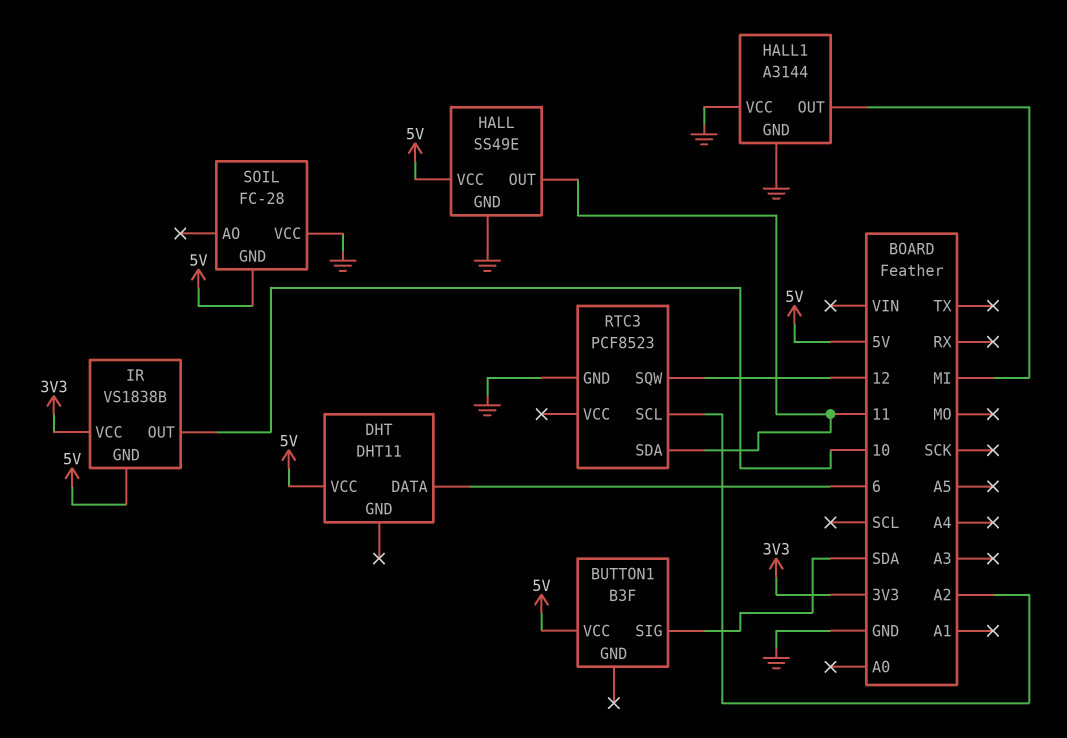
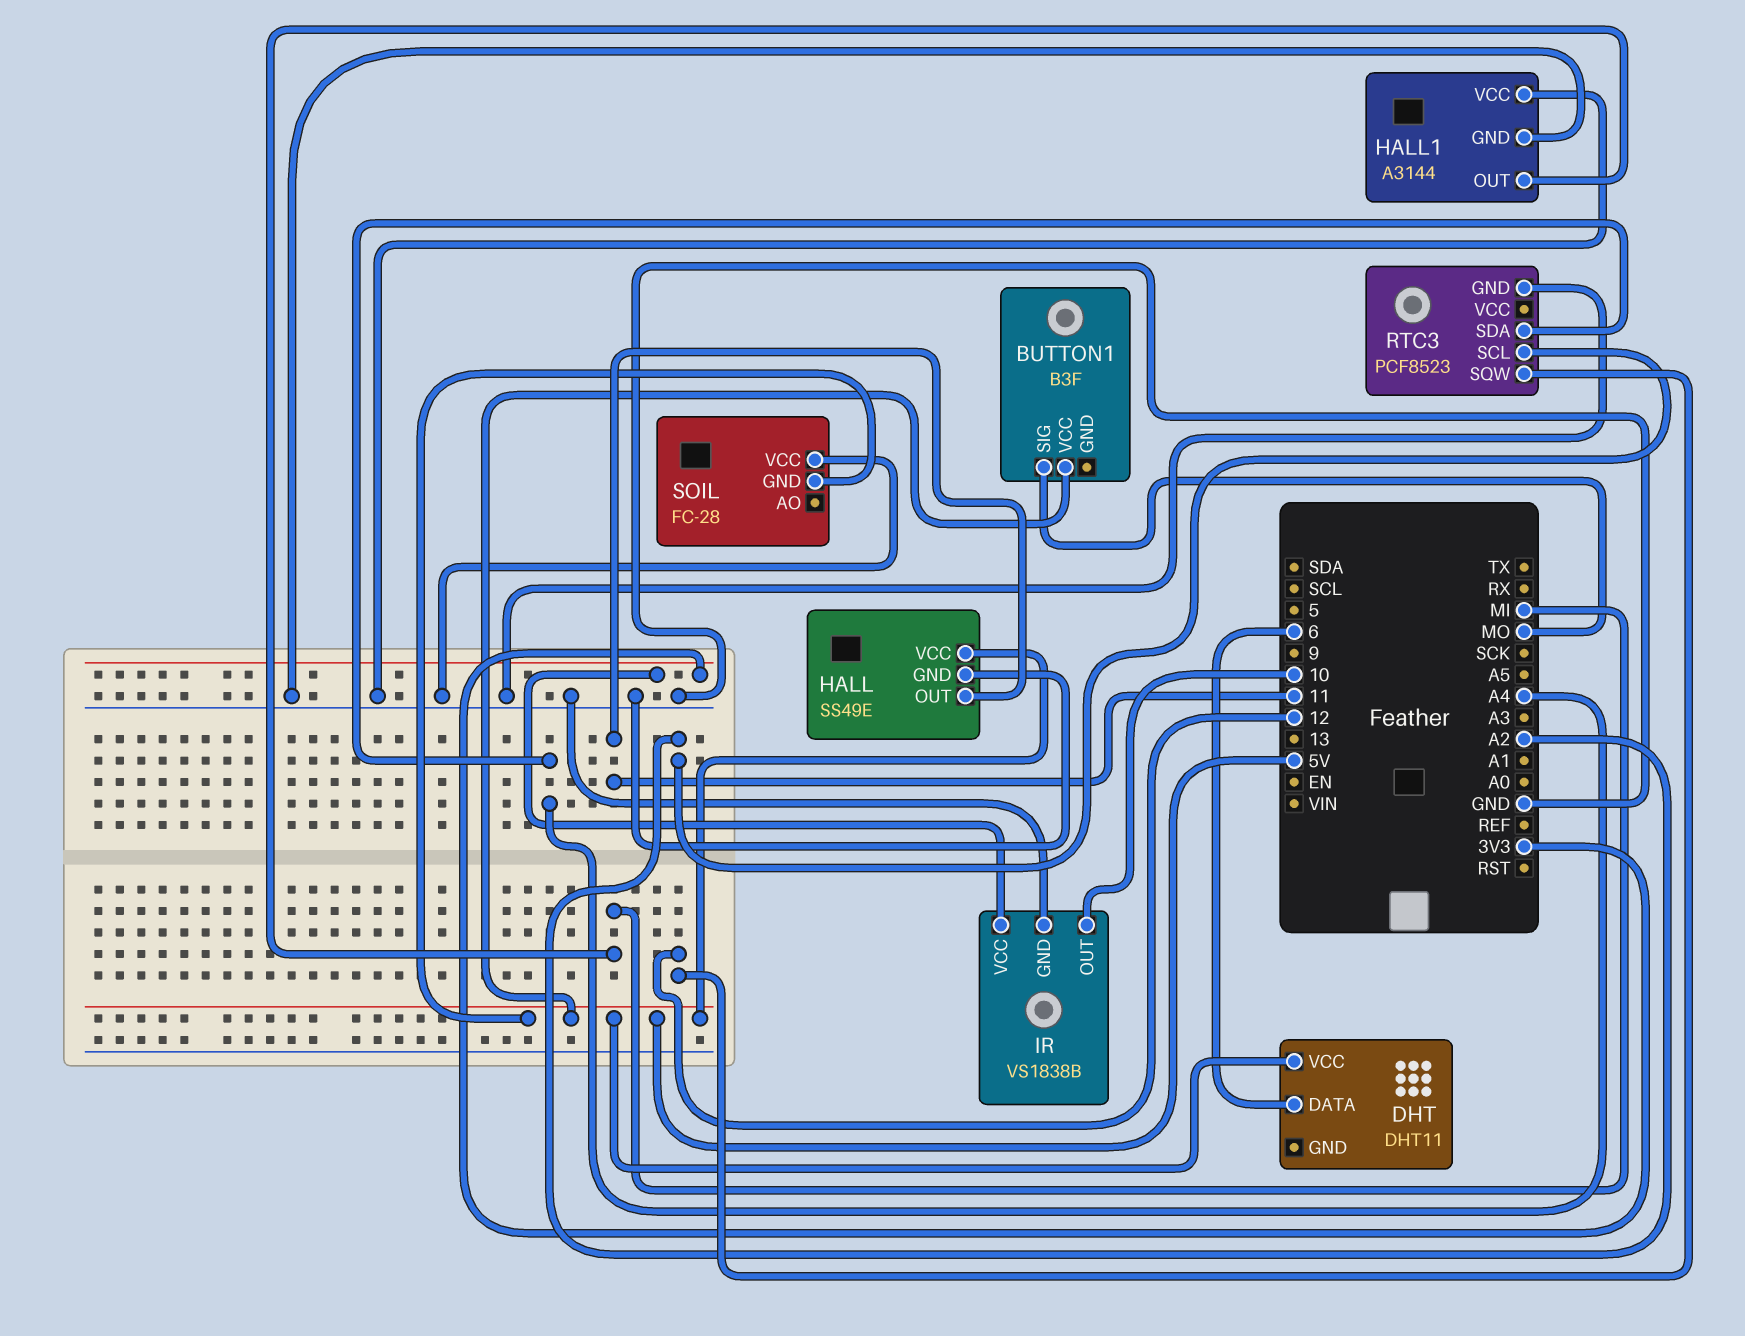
BUTTON1 pin SIG: SDA -> MO
IR pin GND: 5V -> GND
RTC3 pin SDA: 11 -> A4

